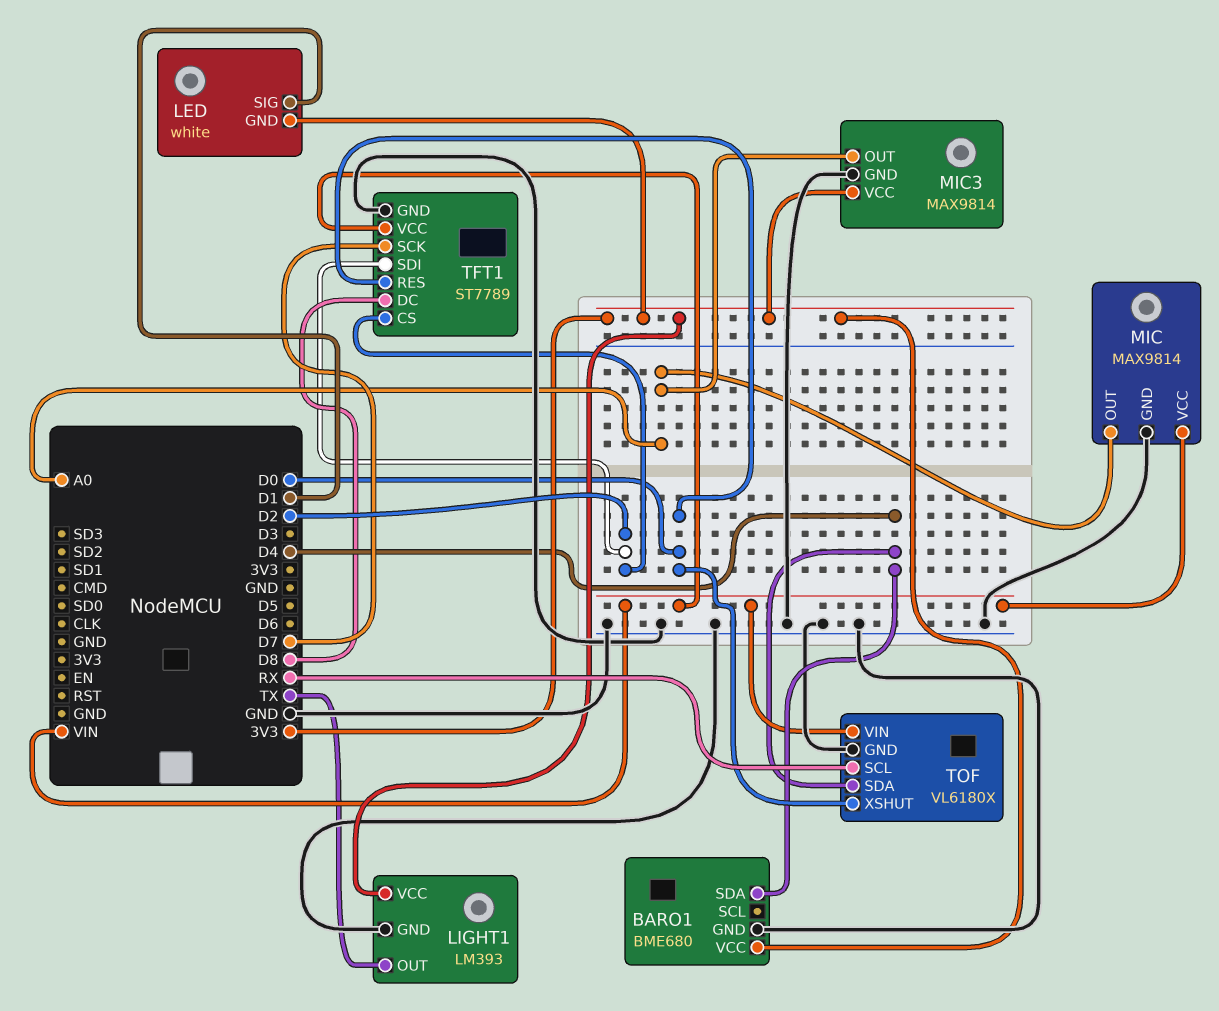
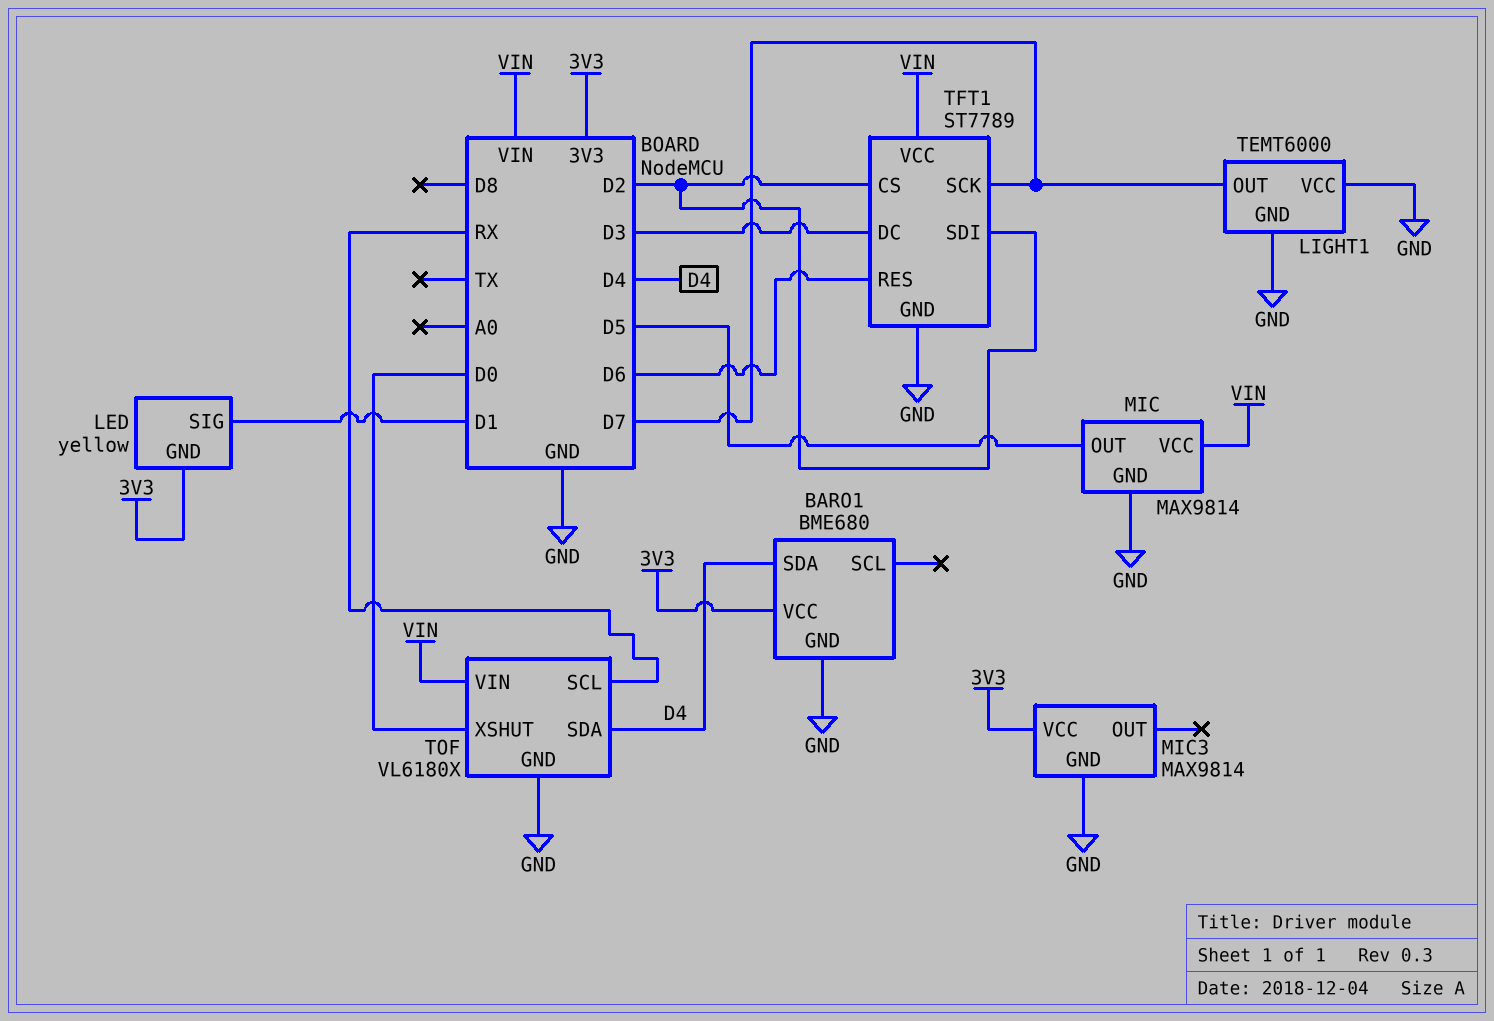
LED: white -> yellow
LIGHT1: LM393 -> TEMT6000
LIGHT1 pin OUT: TX -> D7
LIGHT1 pin VCC: 3V3 -> GND
MIC pin OUT: A0 -> D5
MIC3 pin OUT: A0 -> none
TFT1 pin DC: D8 -> D3
TFT1 pin RES: D0 -> D6

